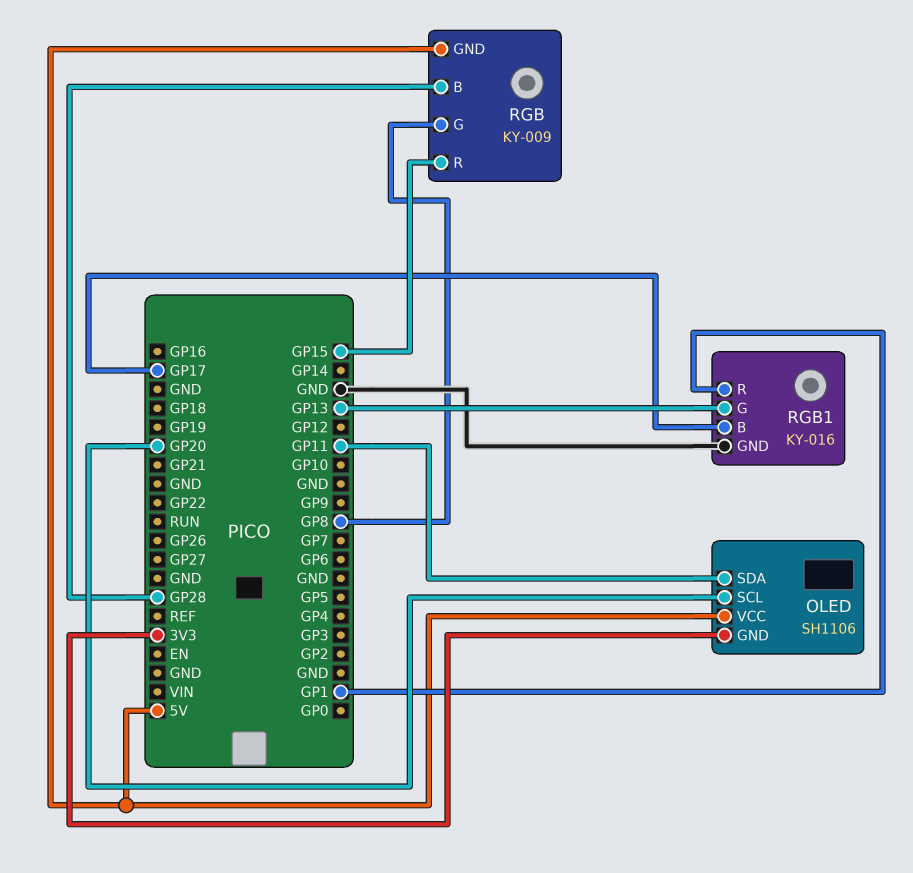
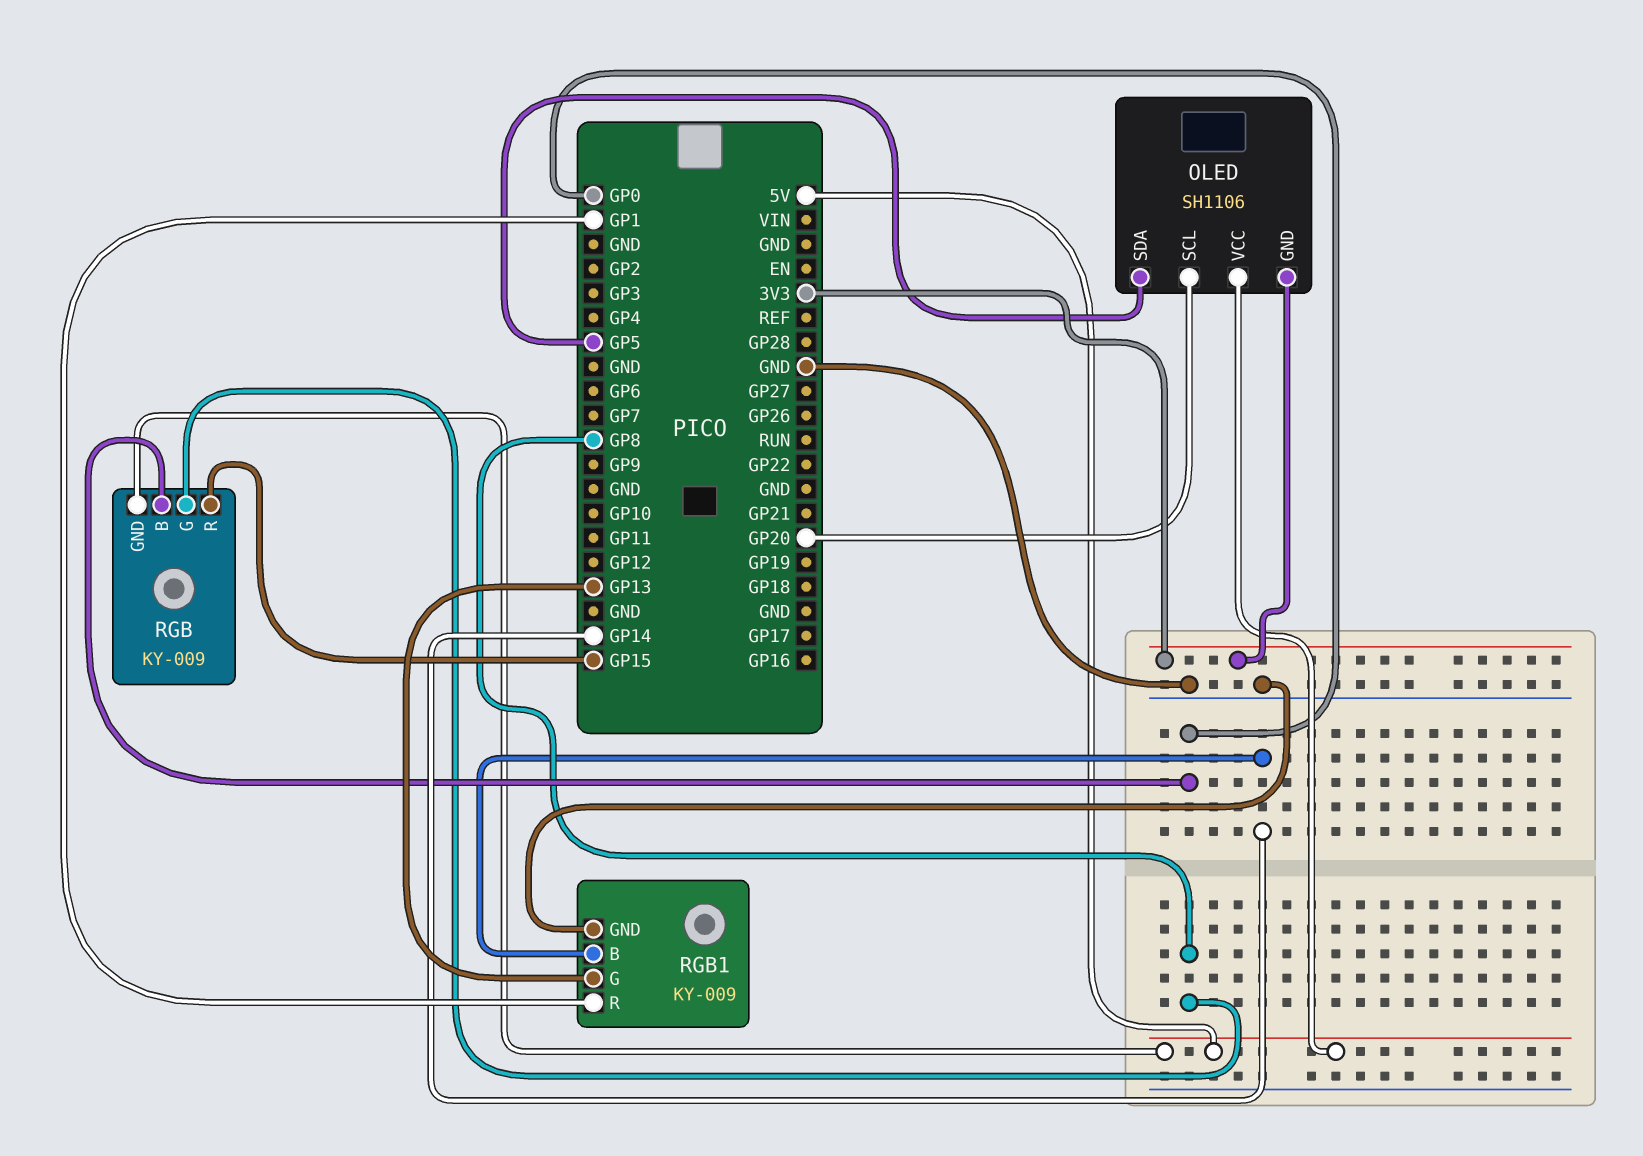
OLED pin SDA: GP11 -> GP5
RGB pin B: GP28 -> GP0
RGB1: KY-016 -> KY-009
RGB1 pin B: GP17 -> GP14

